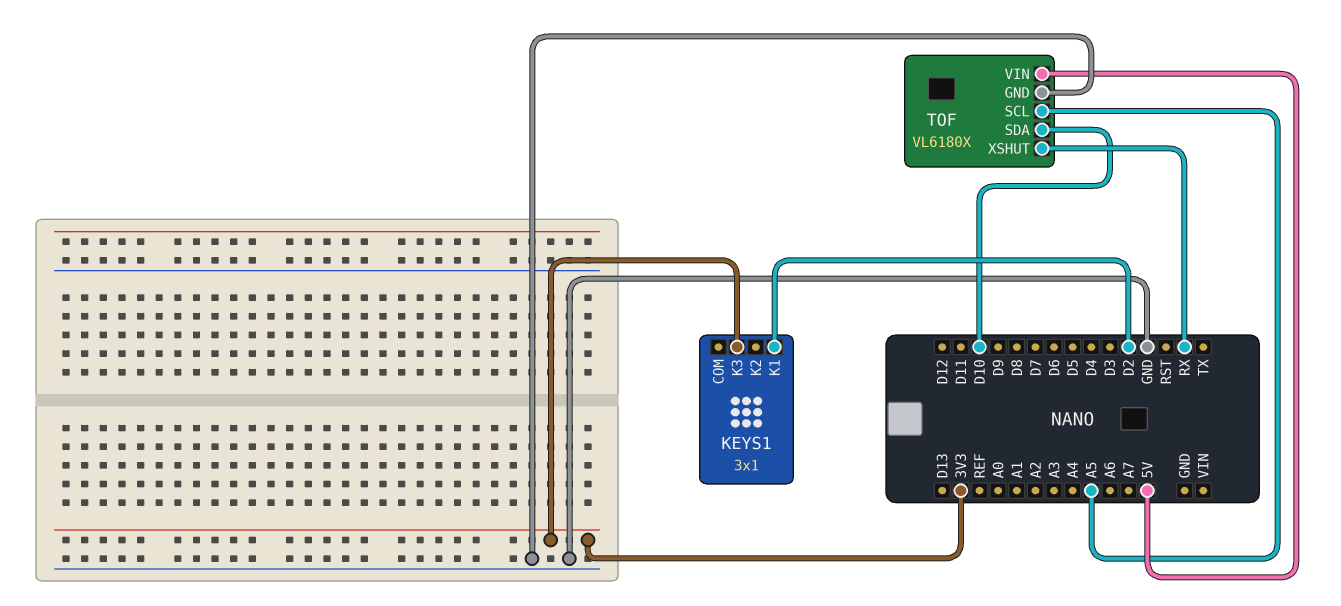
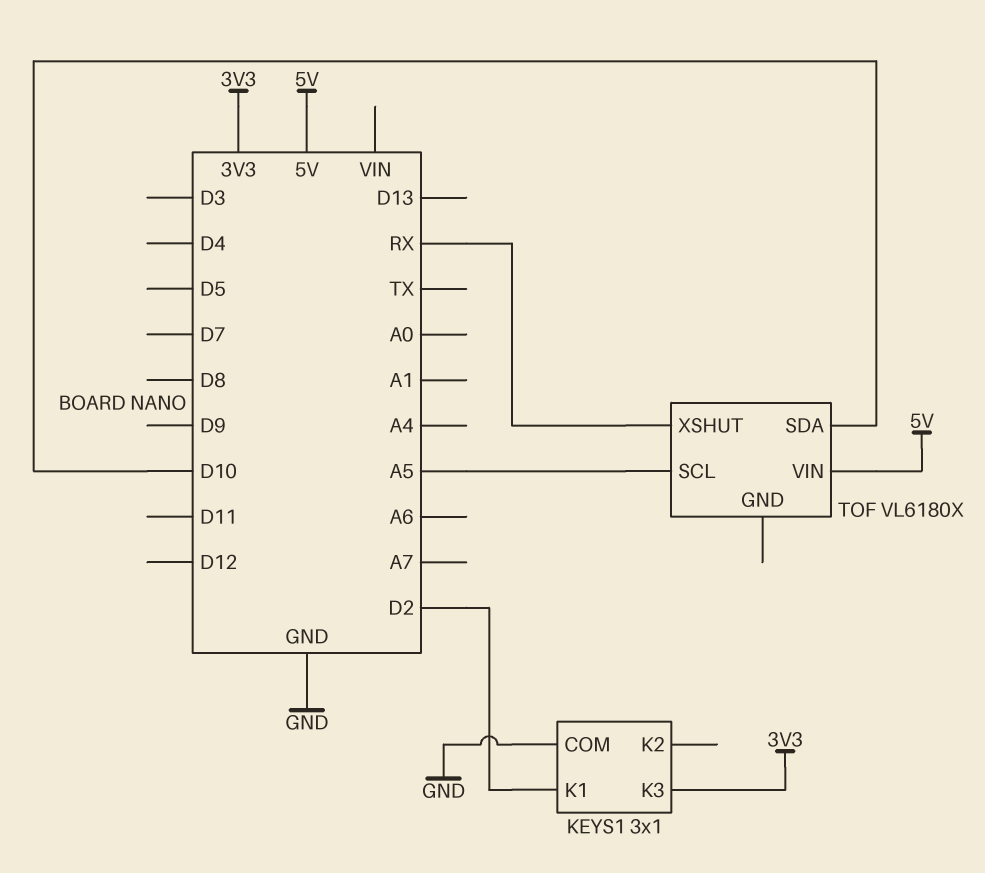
KEYS1 pin COM: none -> GND
TOF pin GND: GND -> none

